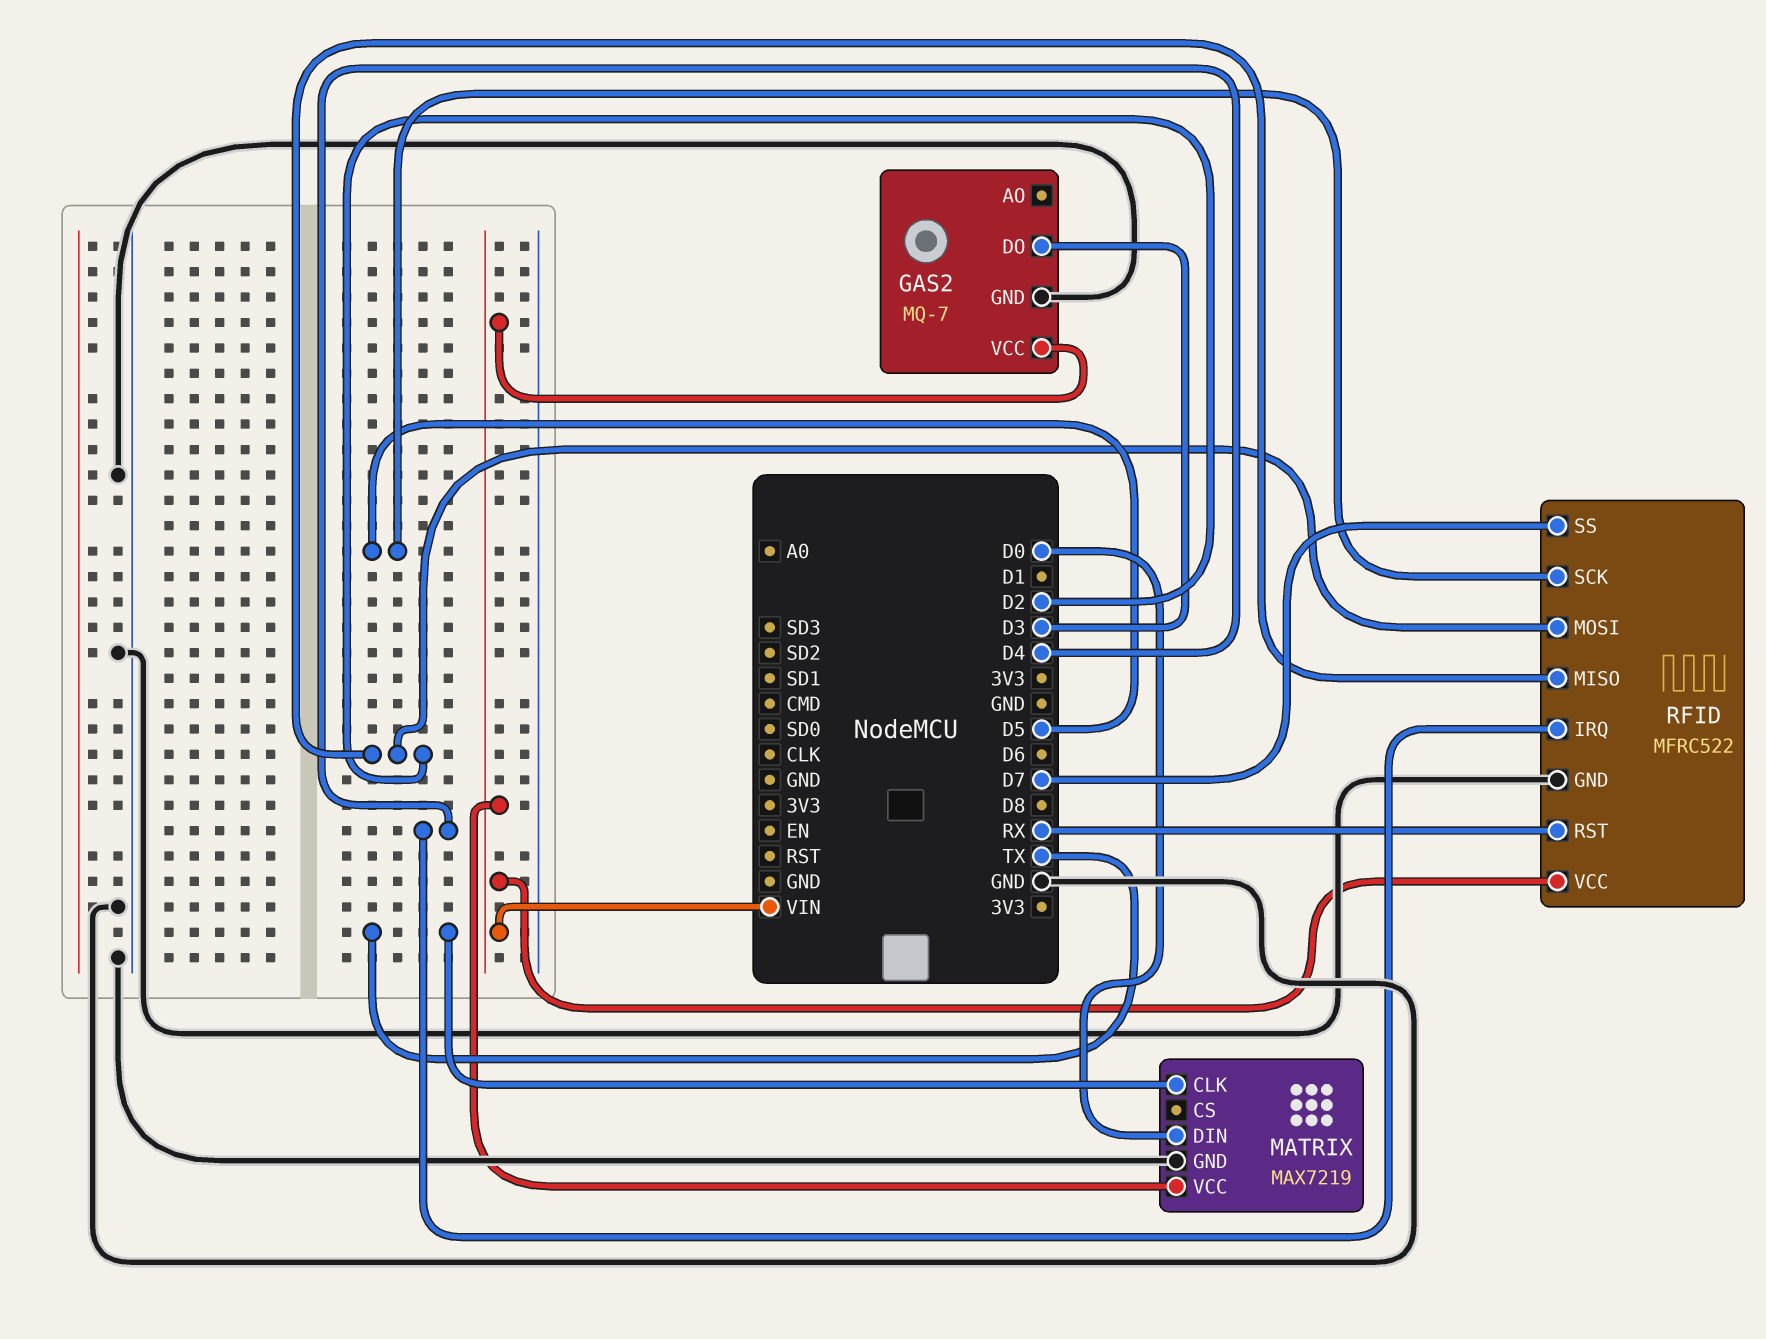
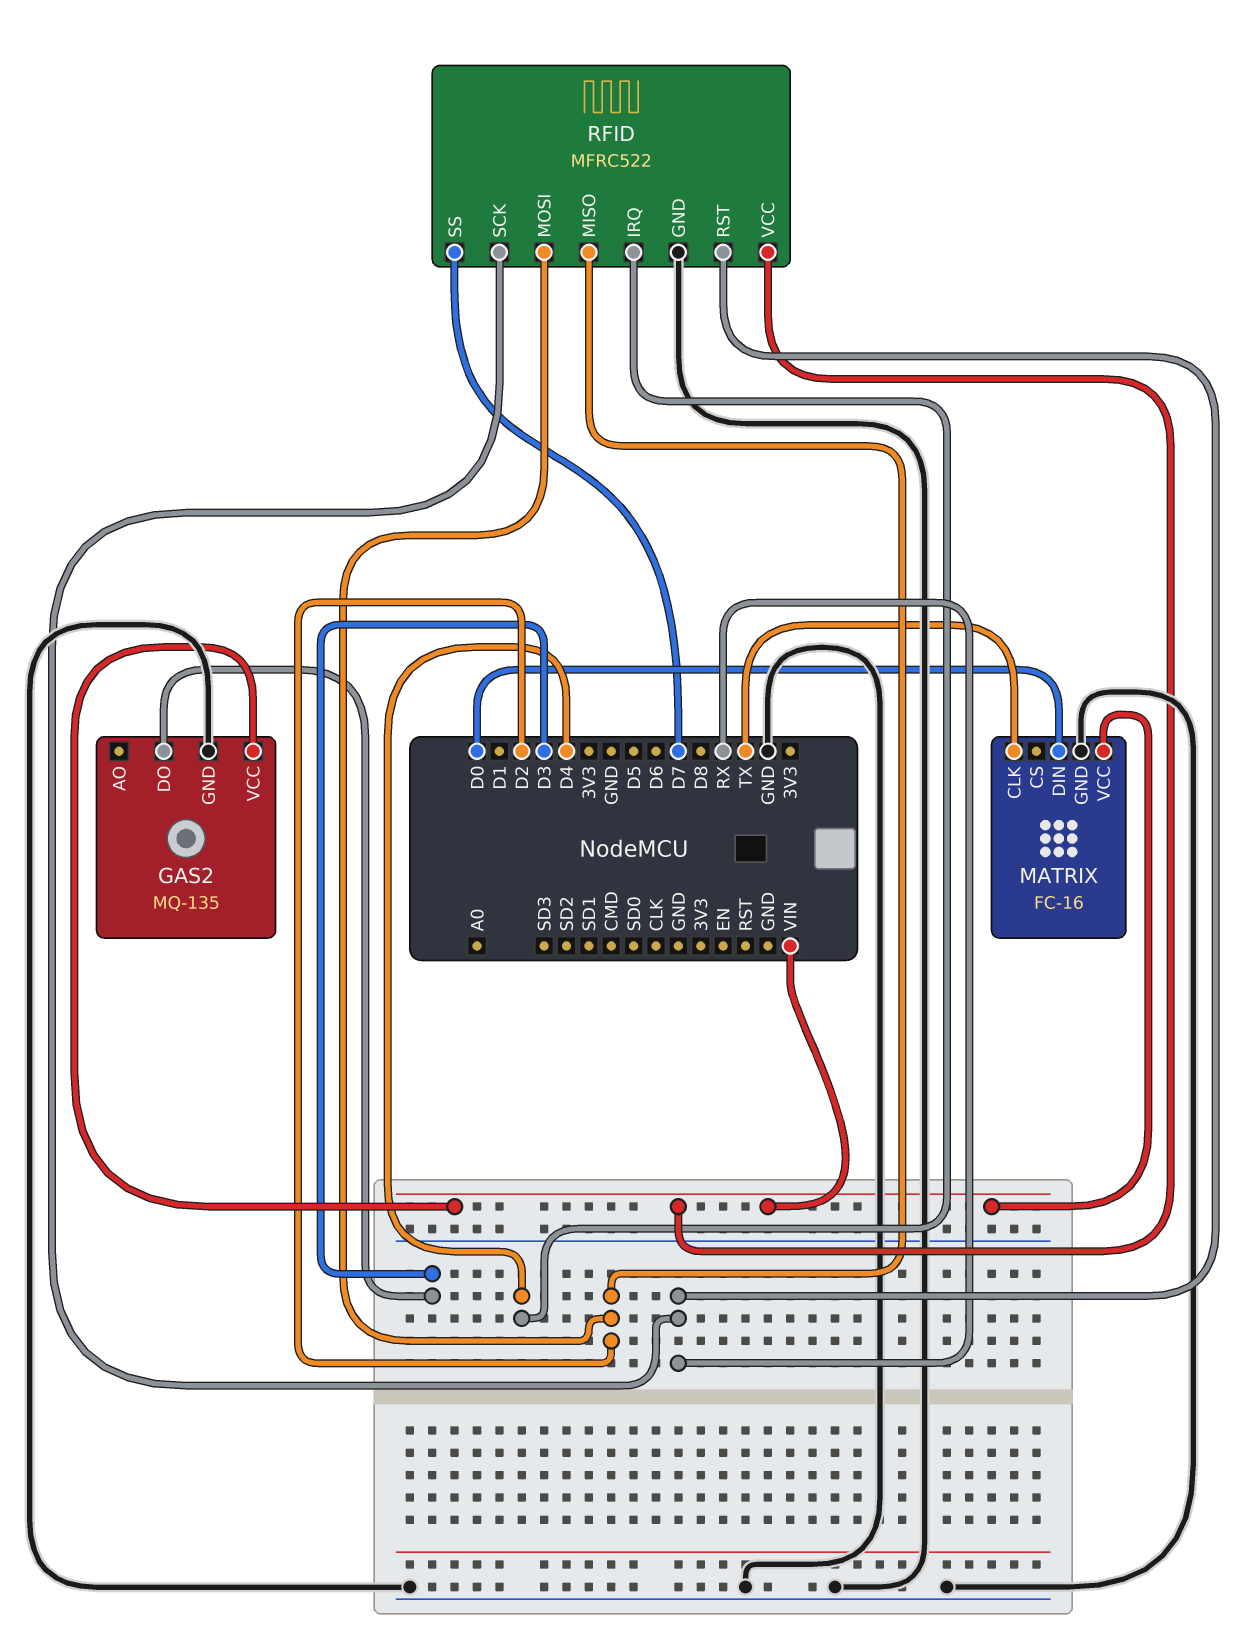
GAS2: MQ-7 -> MQ-135
MATRIX: MAX7219 -> FC-16
RFID pin SCK: D5 -> RX

